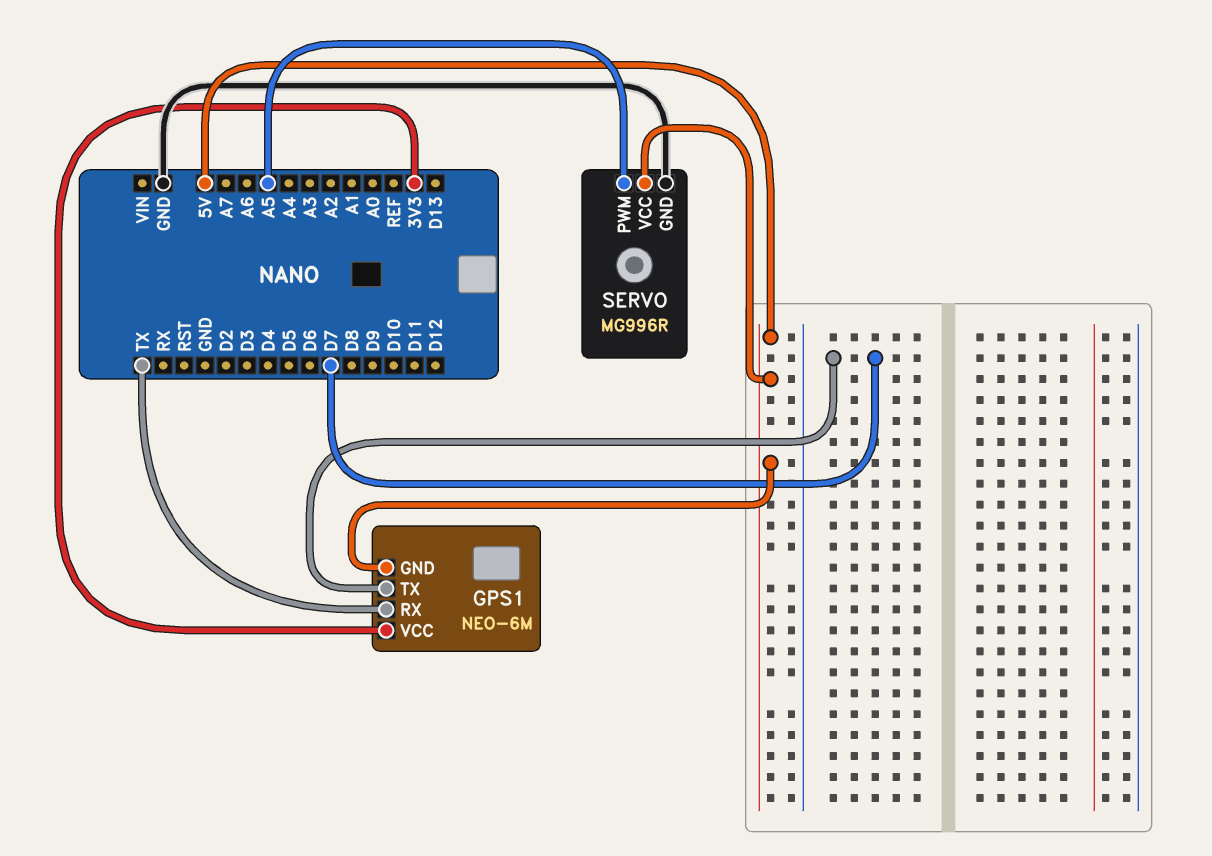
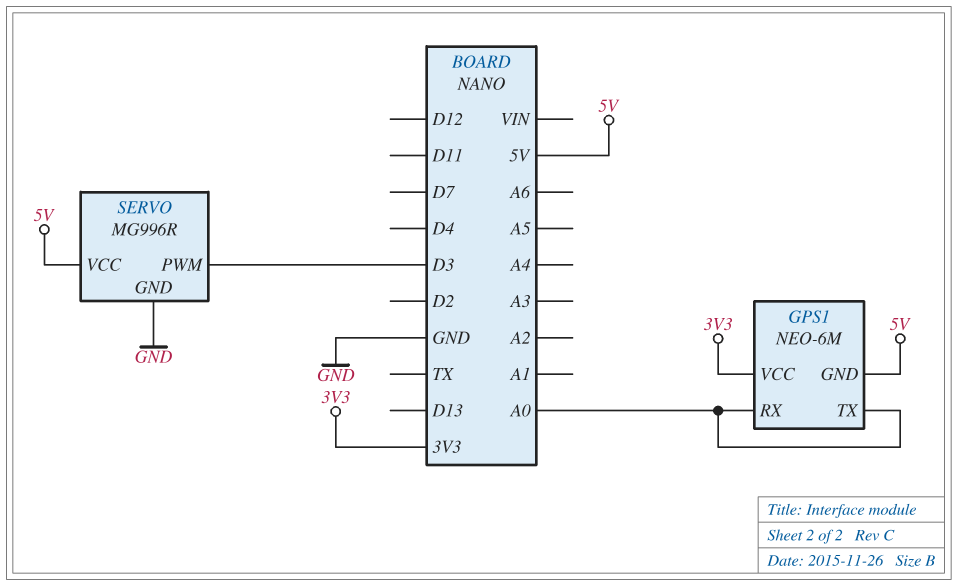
GPS1 pin RX: TX -> A0
GPS1 pin TX: D7 -> A0
SERVO pin PWM: A5 -> D3

